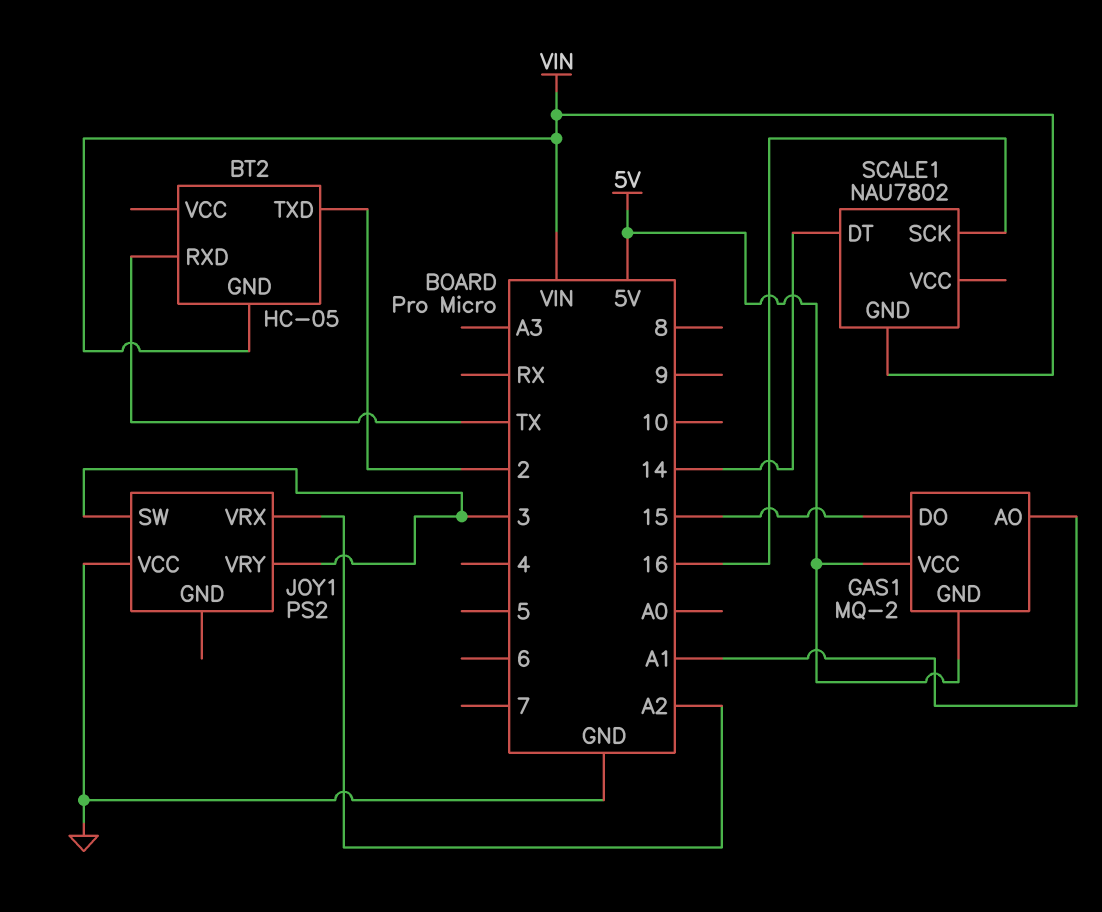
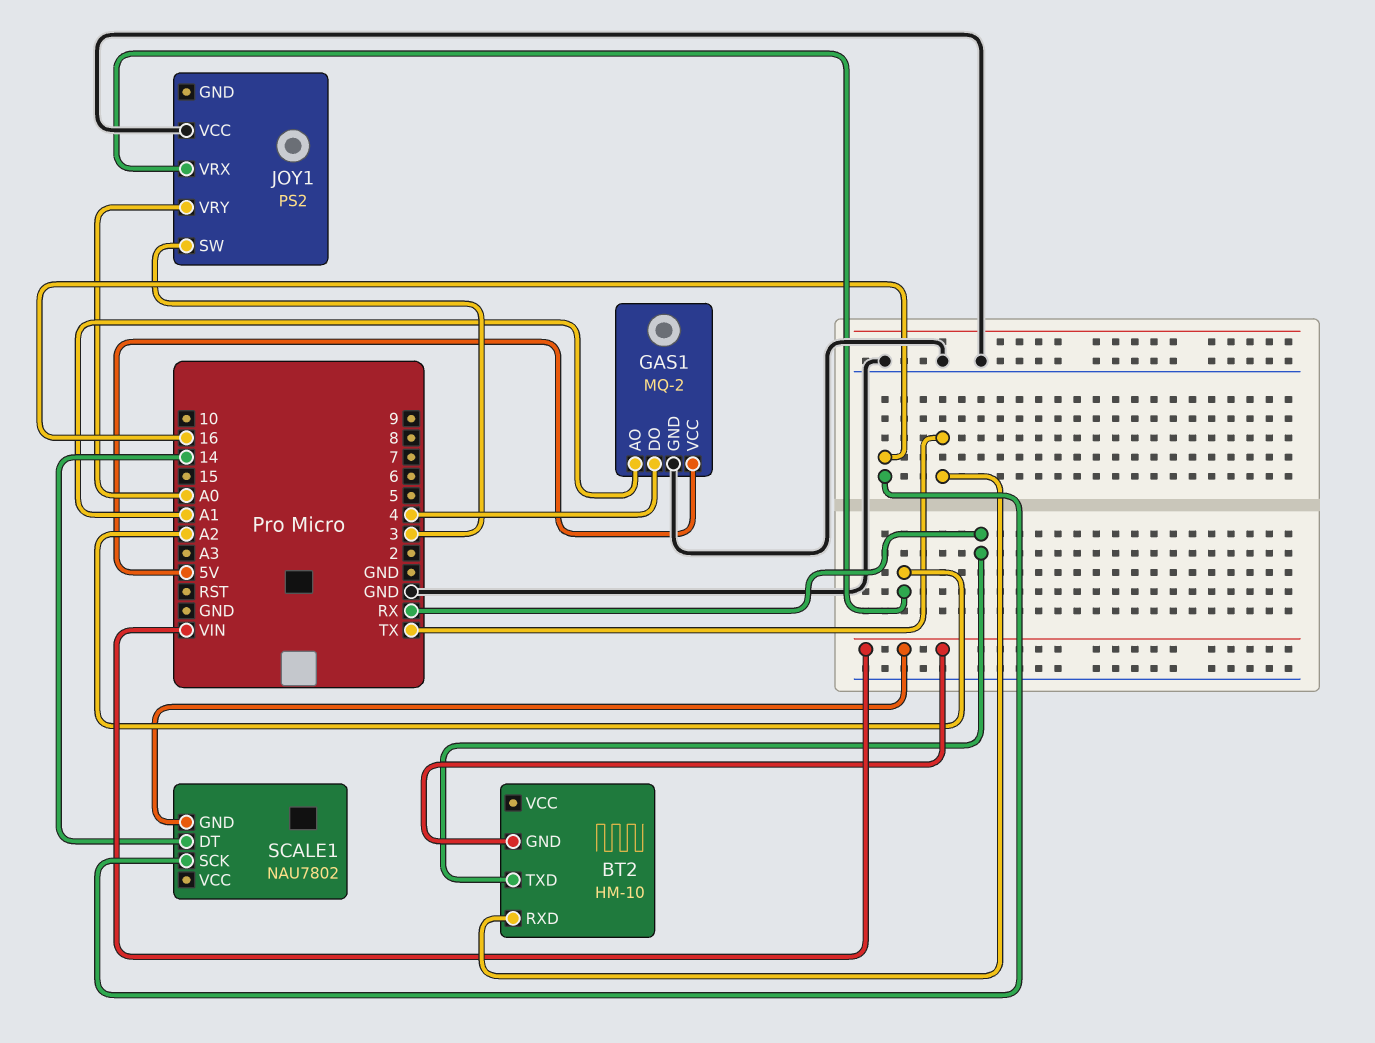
BT2: HC-05 -> HM-10
BT2 pin TXD: 2 -> RX
GAS1 pin DO: 15 -> 4
GAS1 pin GND: 5V -> GND
JOY1 pin VRY: 3 -> A0

